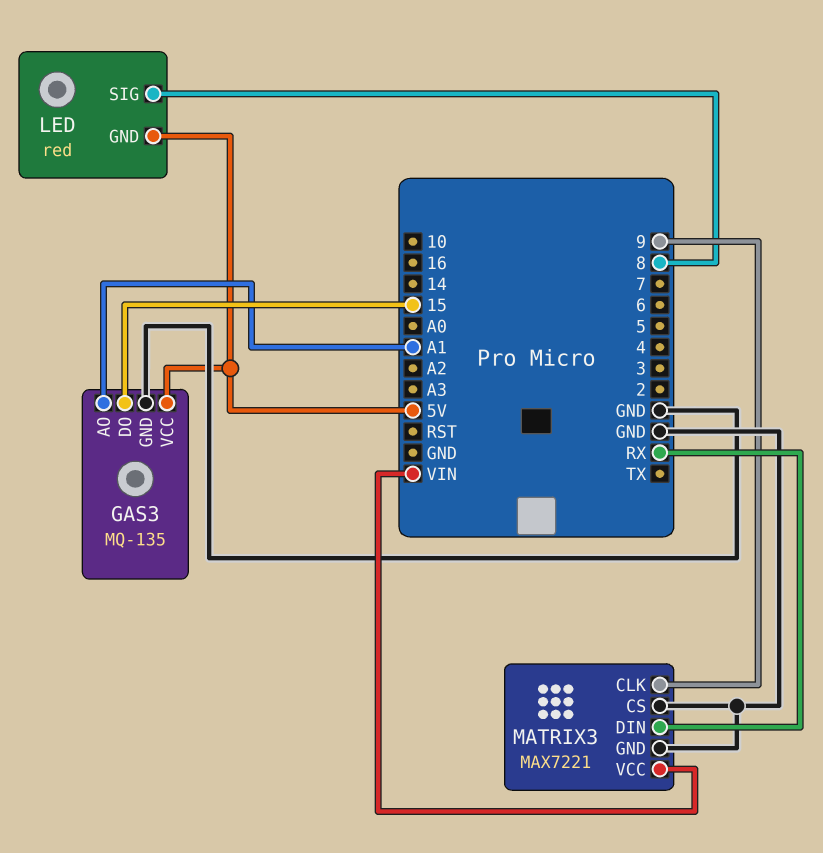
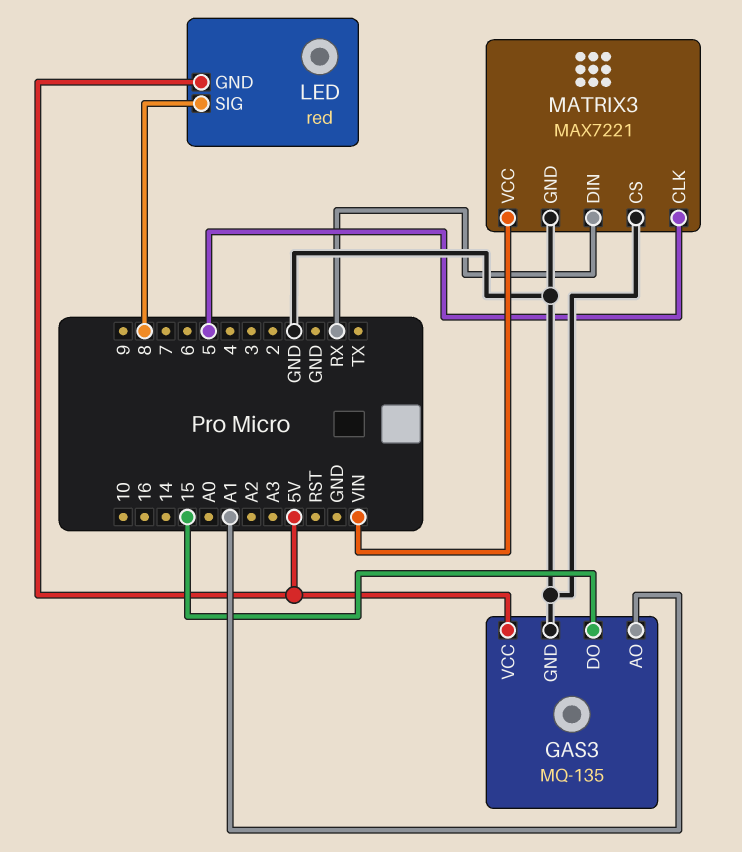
MATRIX3 pin CLK: 9 -> 5

